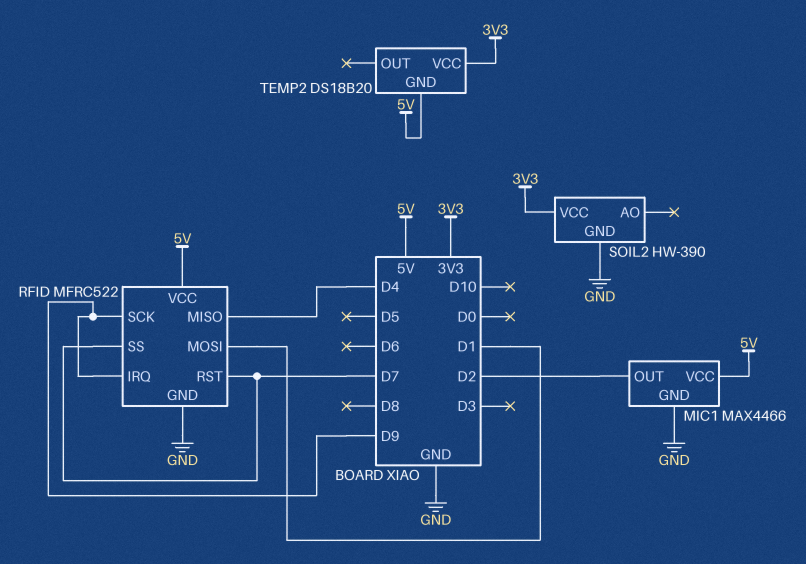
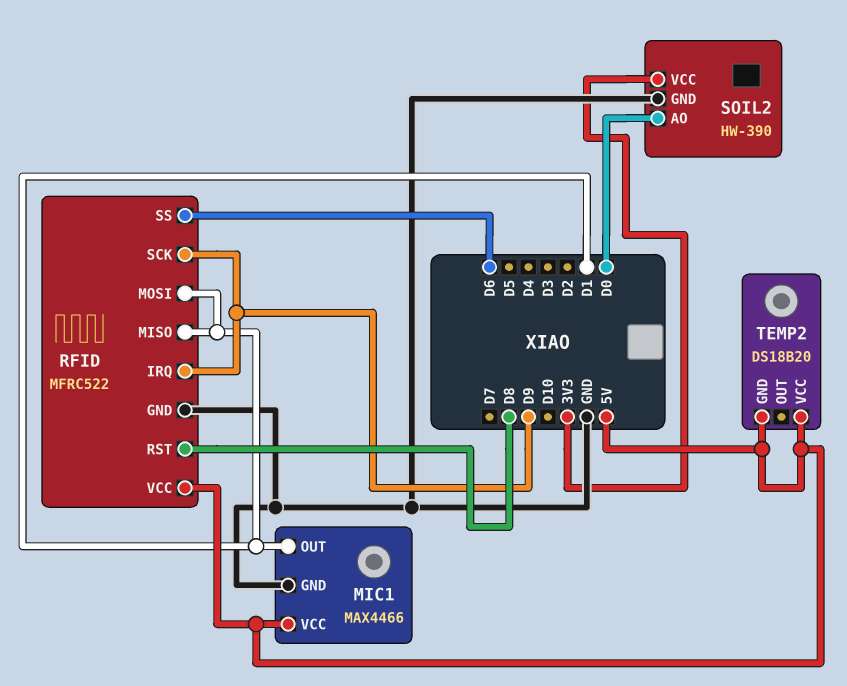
MIC1 pin OUT: D2 -> D1
RFID pin MISO: D4 -> D1
RFID pin RST: D7 -> D8
RFID pin SS: D7 -> D6
SOIL2 pin AO: none -> D0
TEMP2 pin VCC: 3V3 -> 5V

